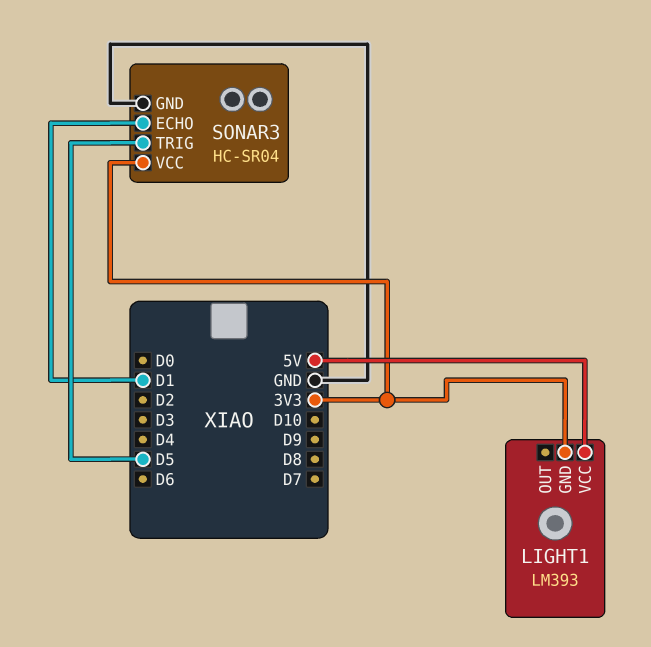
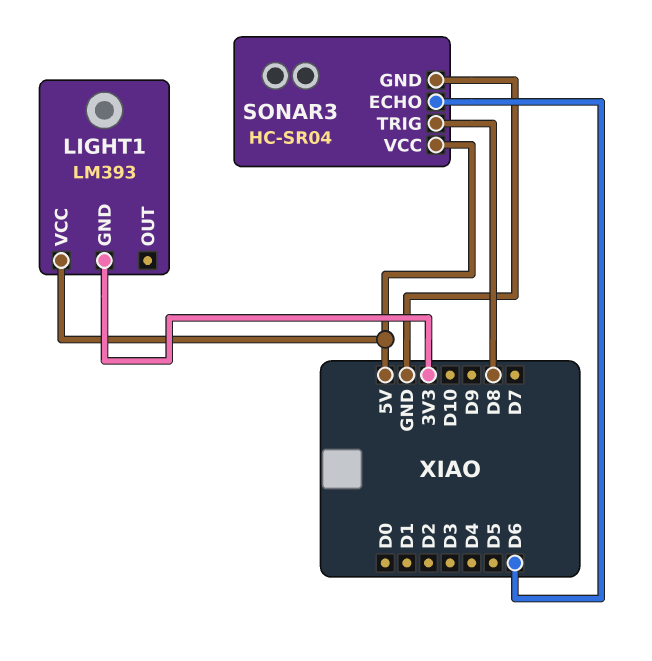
SONAR3 pin ECHO: D1 -> D6
SONAR3 pin TRIG: D5 -> D8
SONAR3 pin VCC: 3V3 -> 5V

